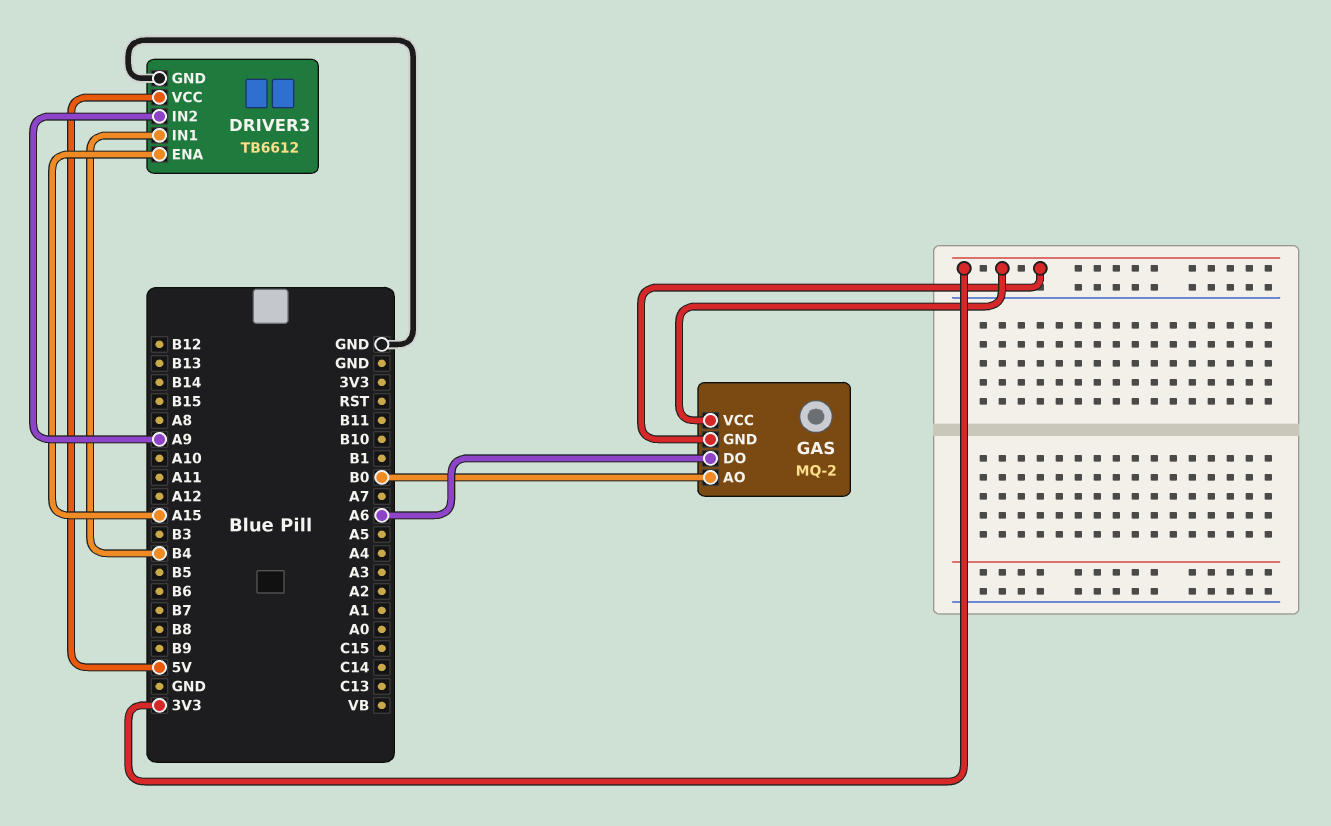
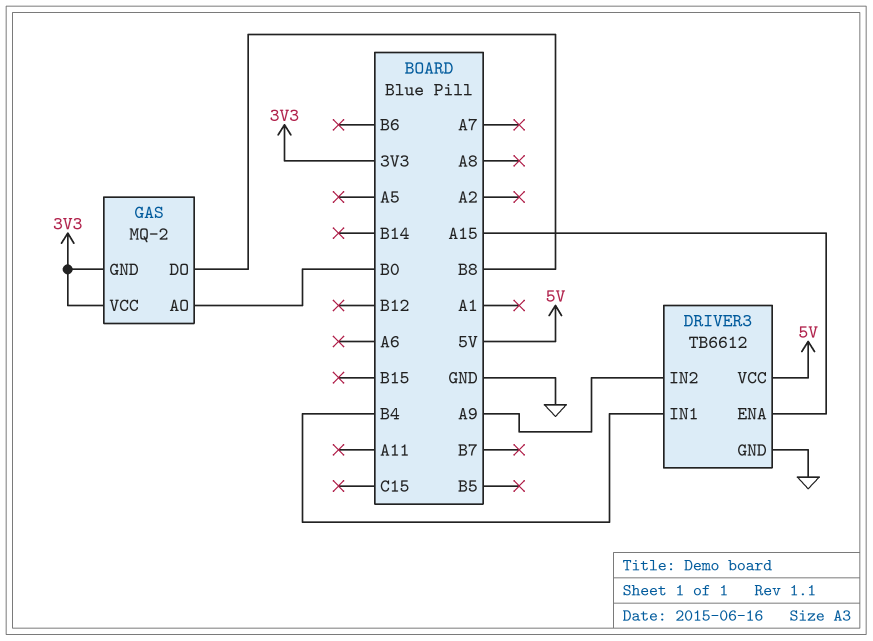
GAS pin DO: A6 -> B8

